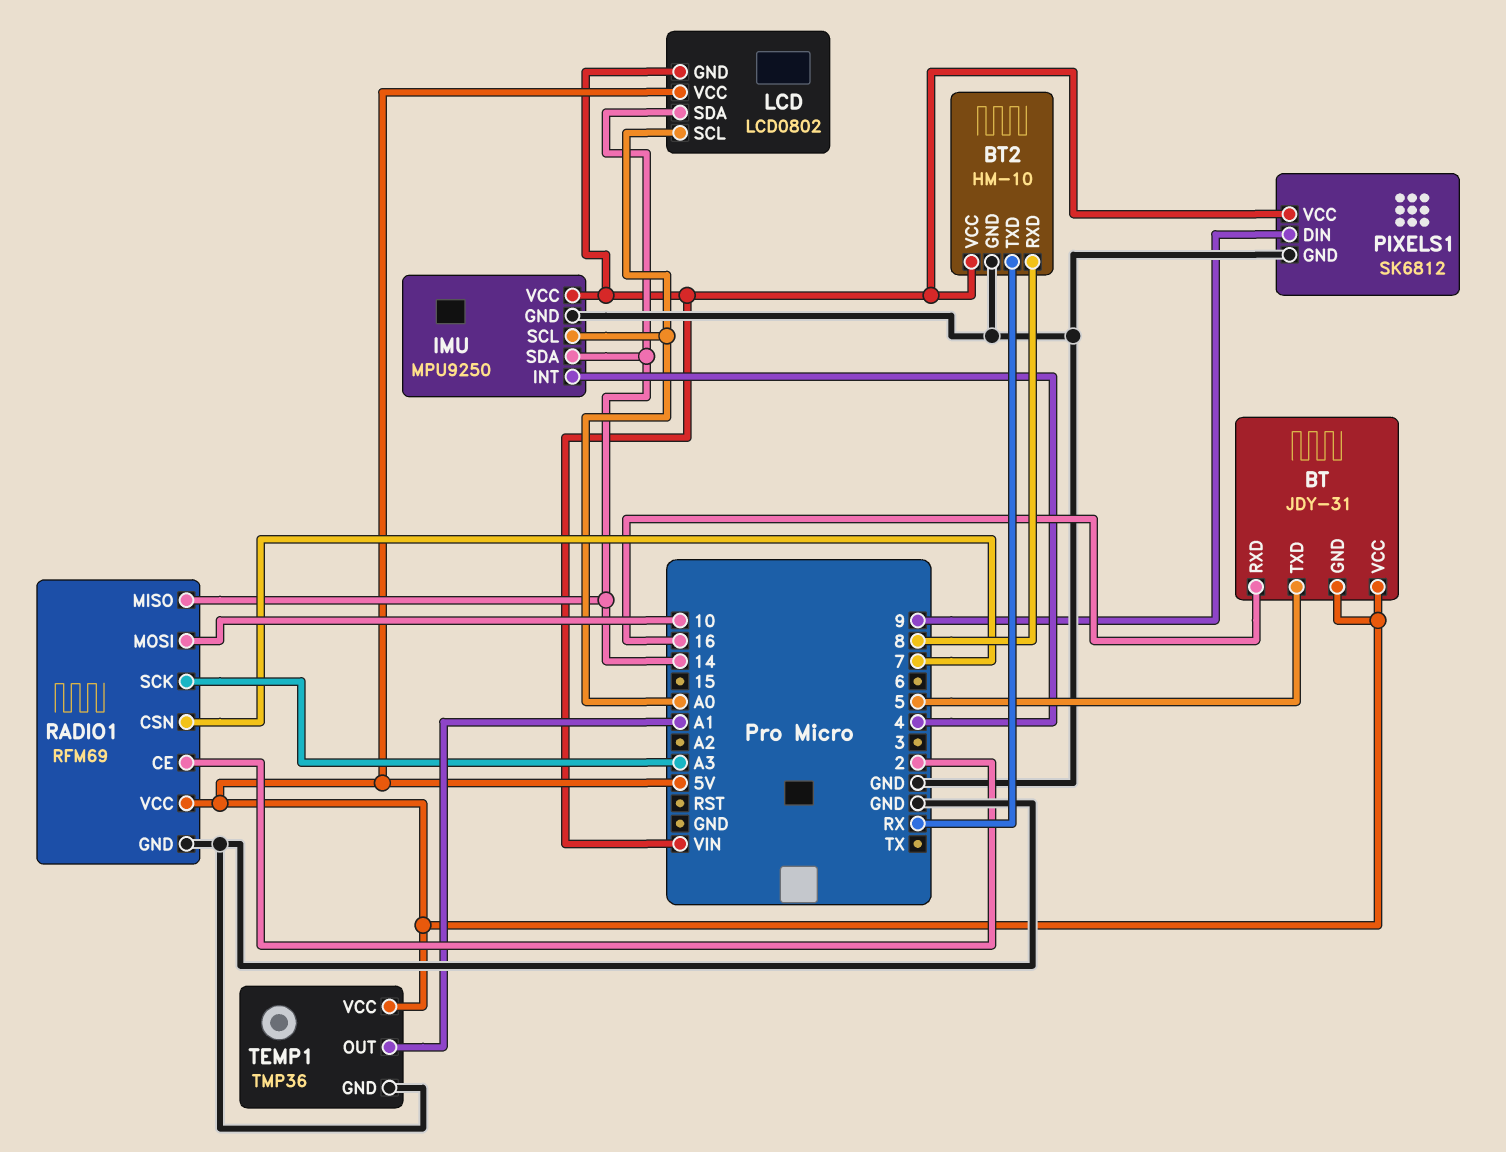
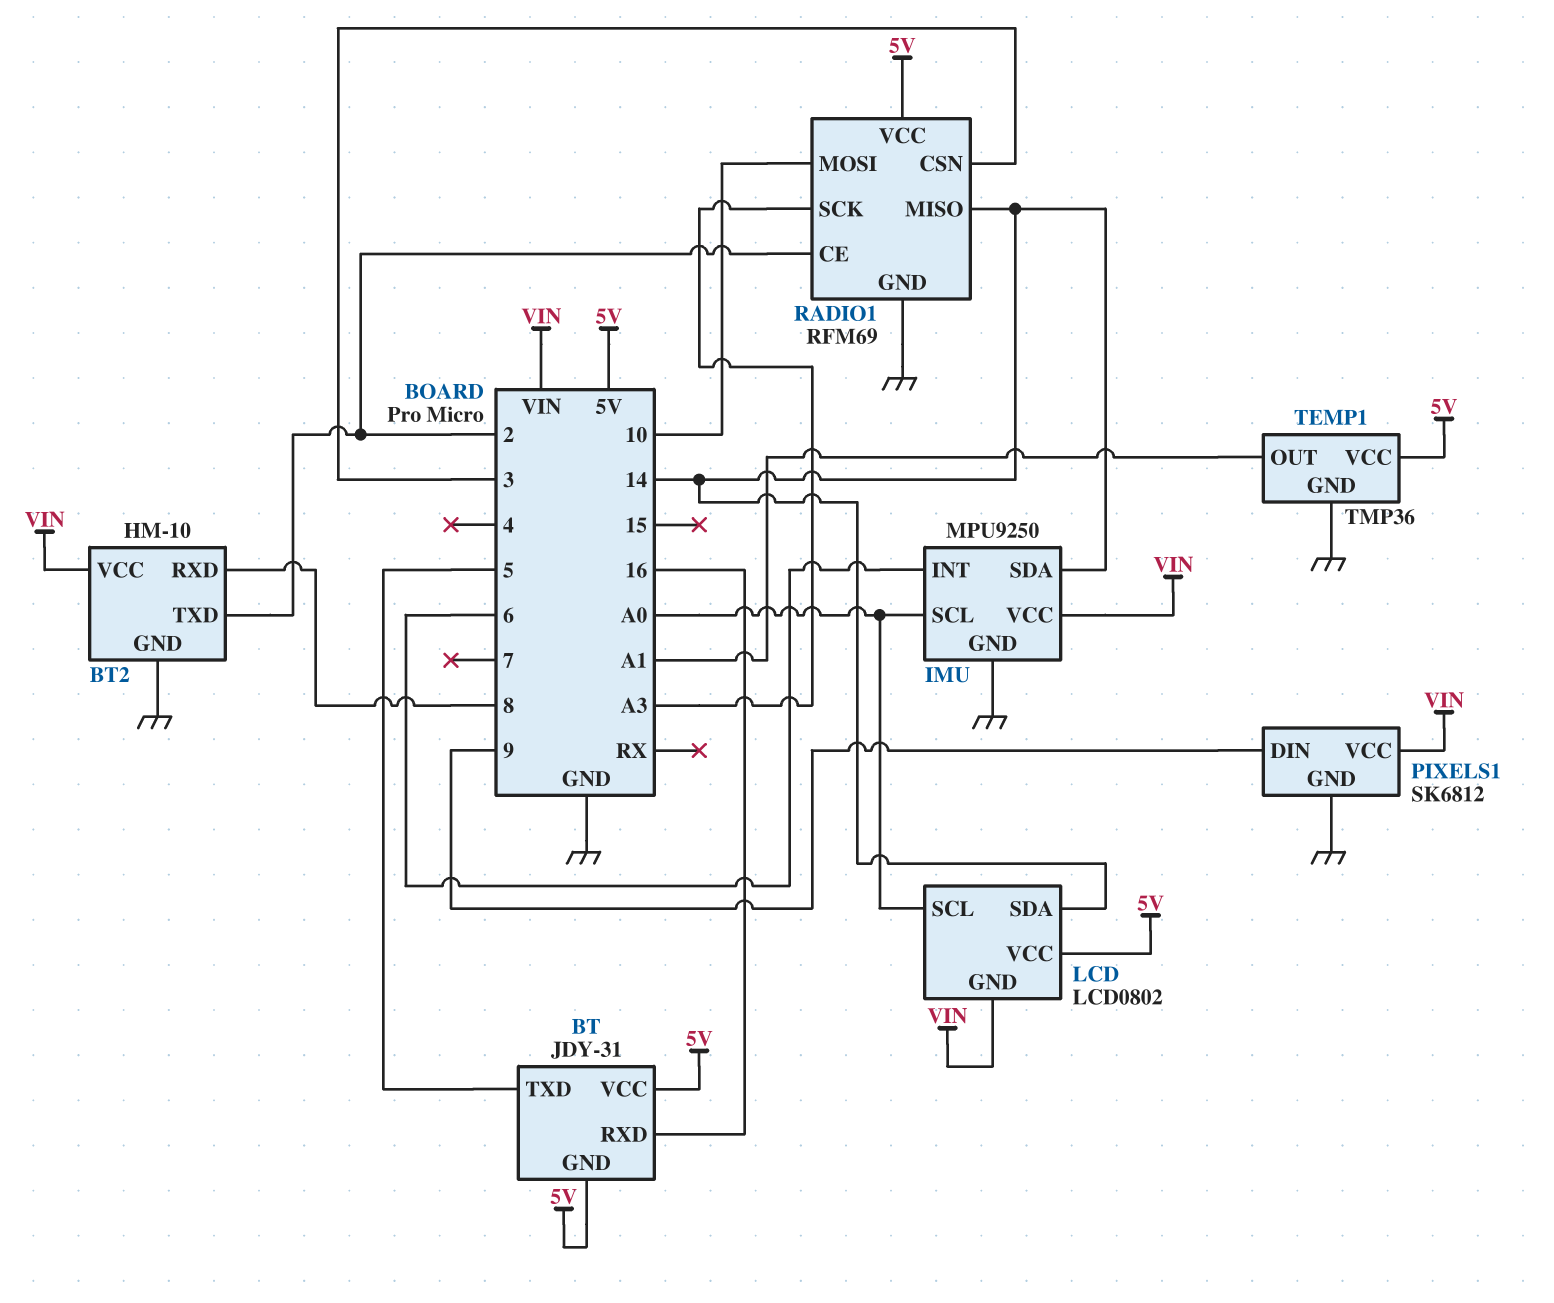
BT2 pin TXD: RX -> 2
IMU pin INT: 4 -> 6
RADIO1 pin CSN: 7 -> 3

